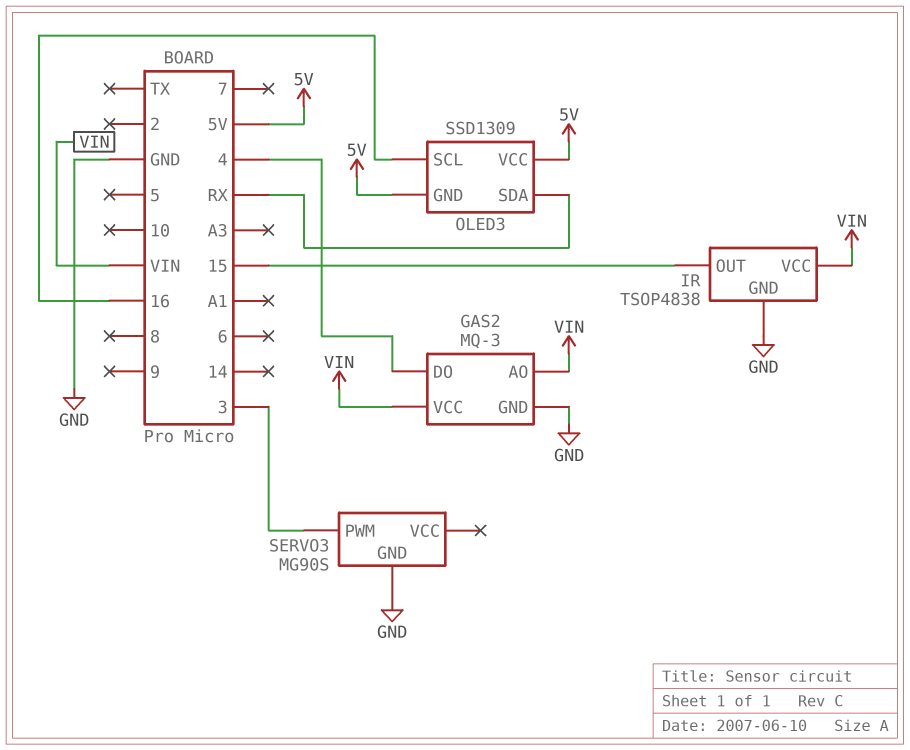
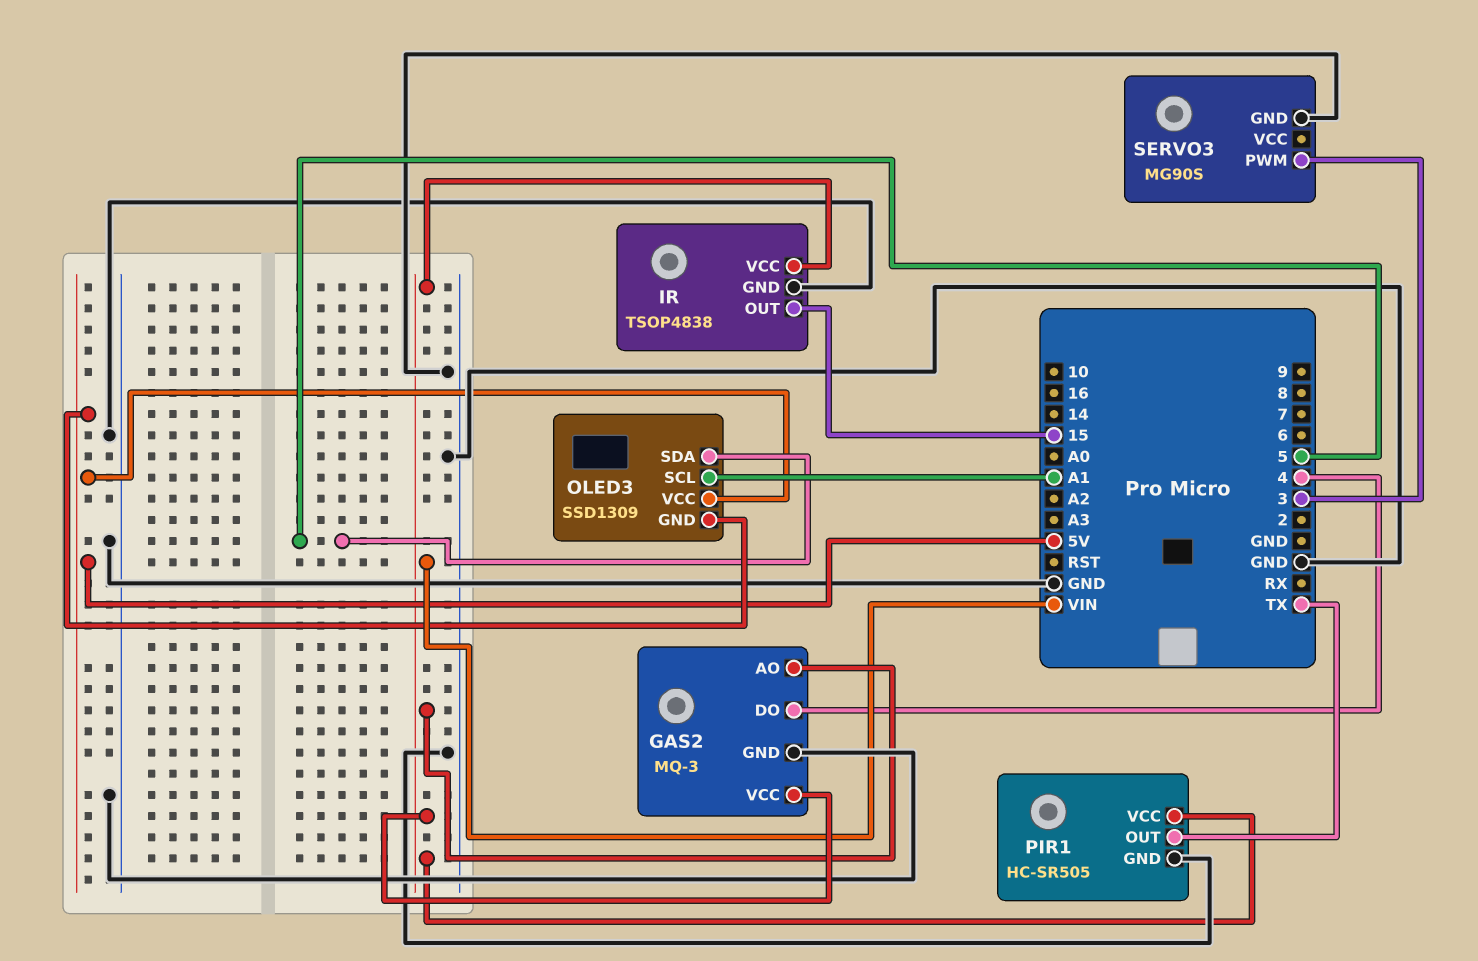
OLED3 pin SCL: 16 -> A1
OLED3 pin SDA: RX -> 5
PIR1: none -> HC-SR505
PIR1 pin GND: none -> GND
PIR1 pin OUT: none -> TX
PIR1 pin VCC: none -> VIN

